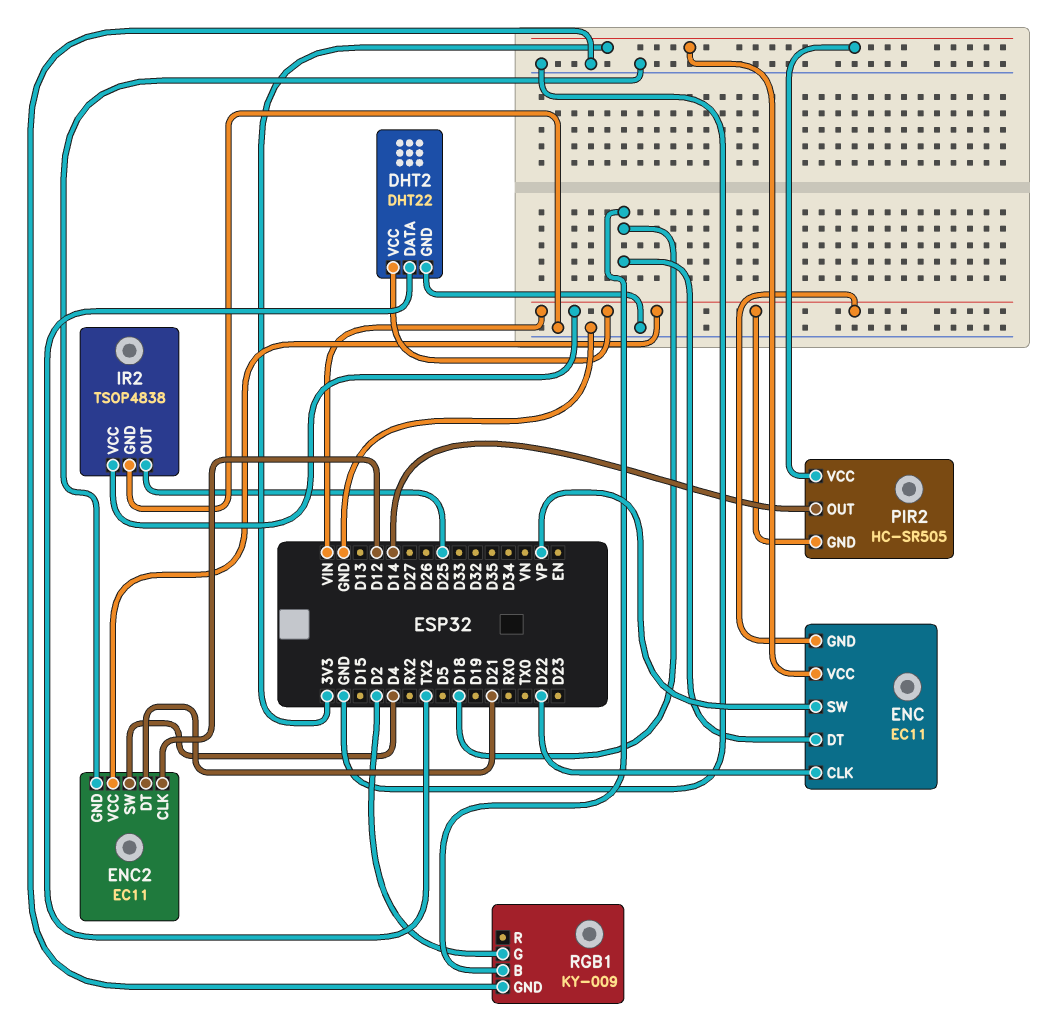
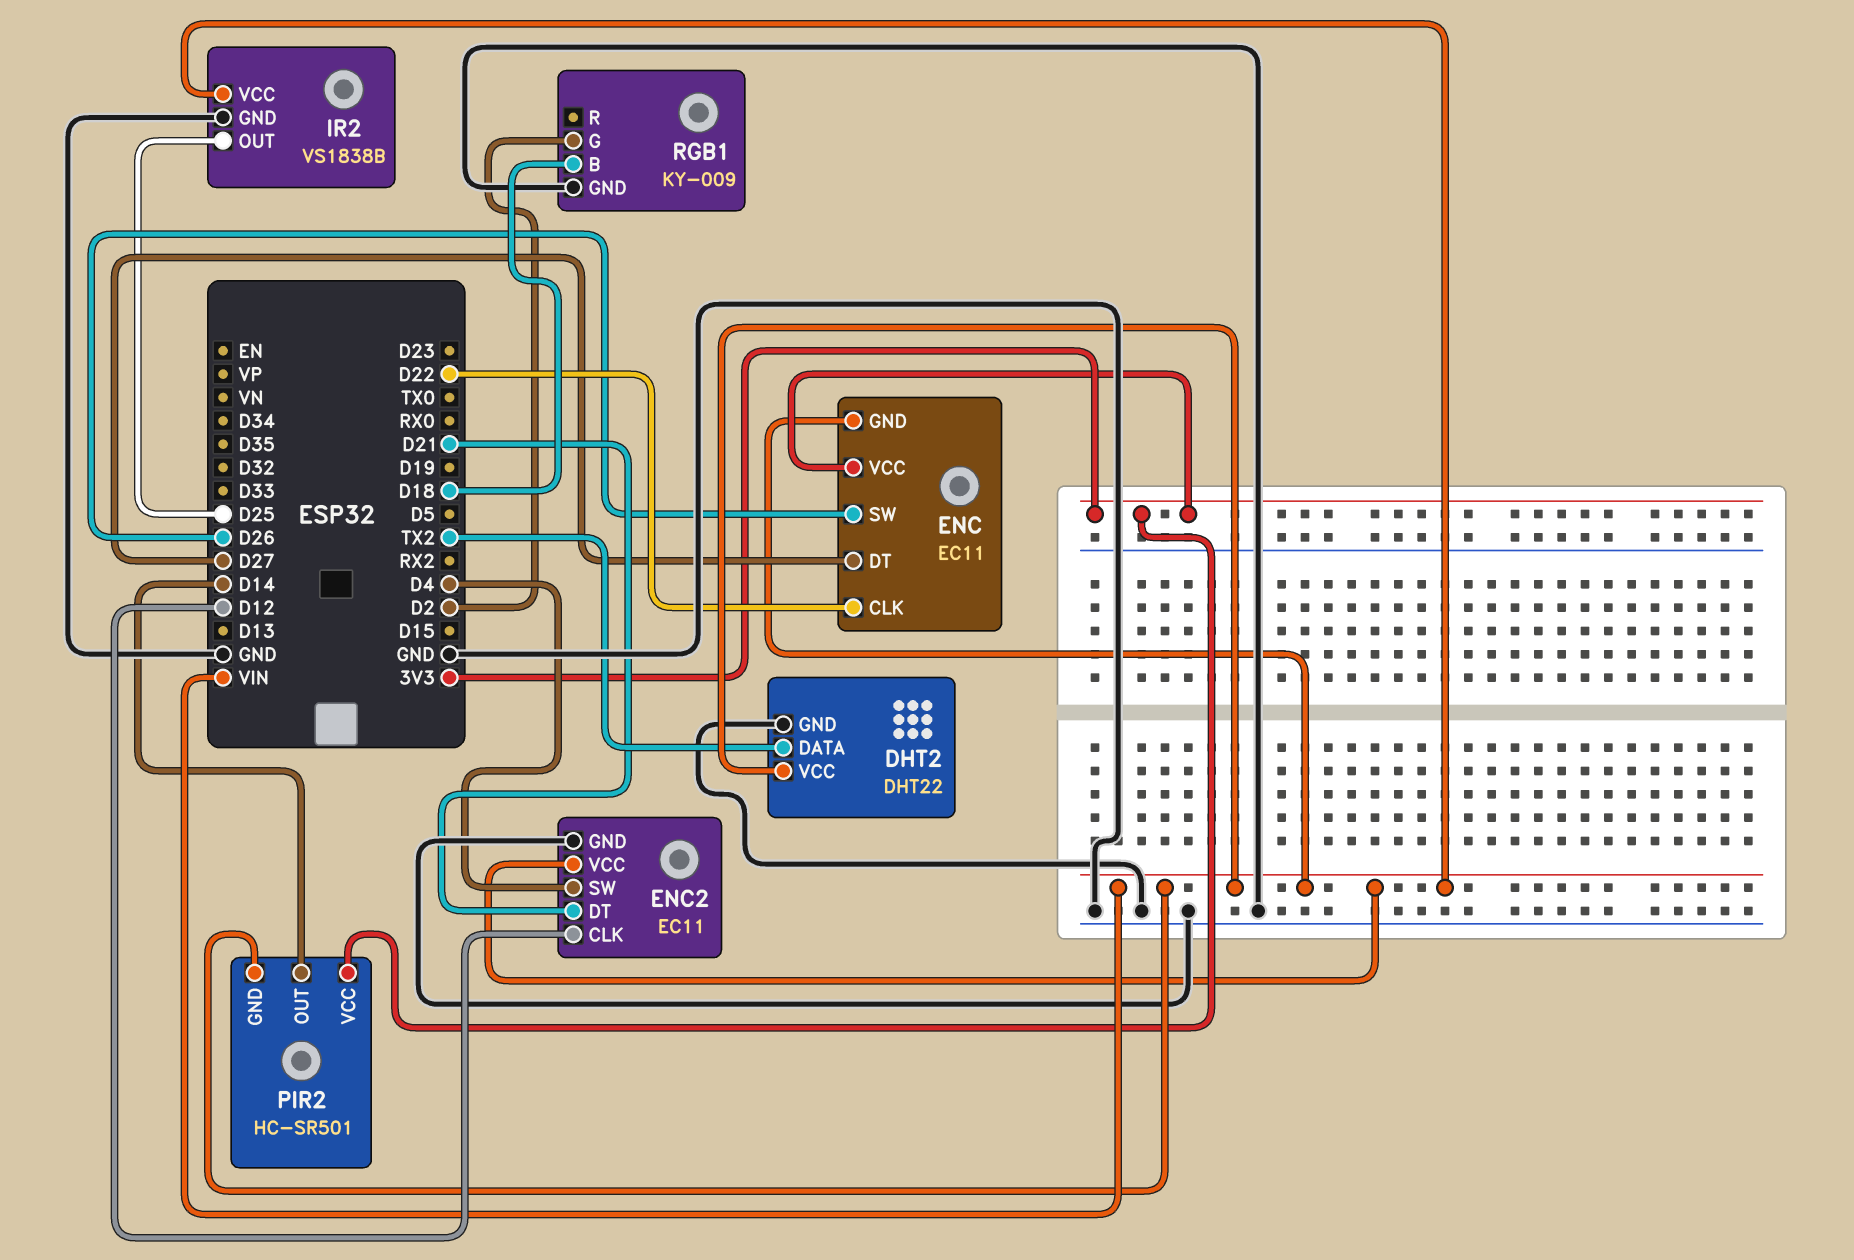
ENC pin DT: D18 -> D27
ENC pin SW: VP -> D26
IR2: TSOP4838 -> VS1838B
PIR2: HC-SR505 -> HC-SR501

